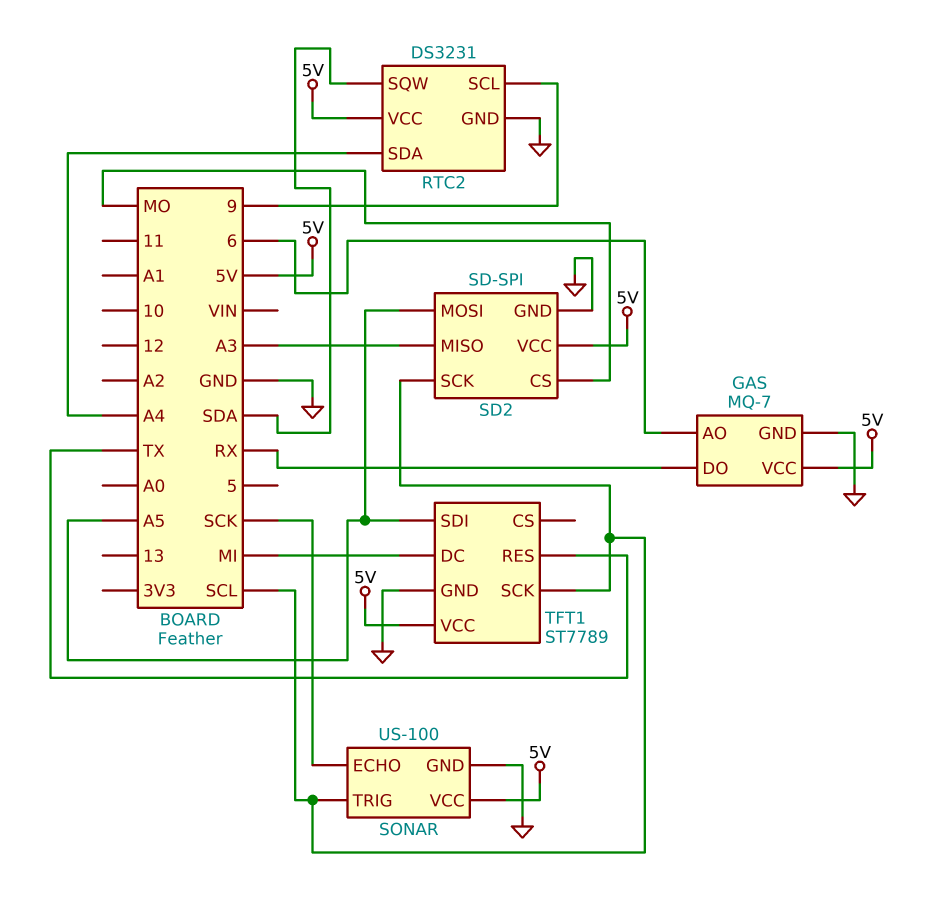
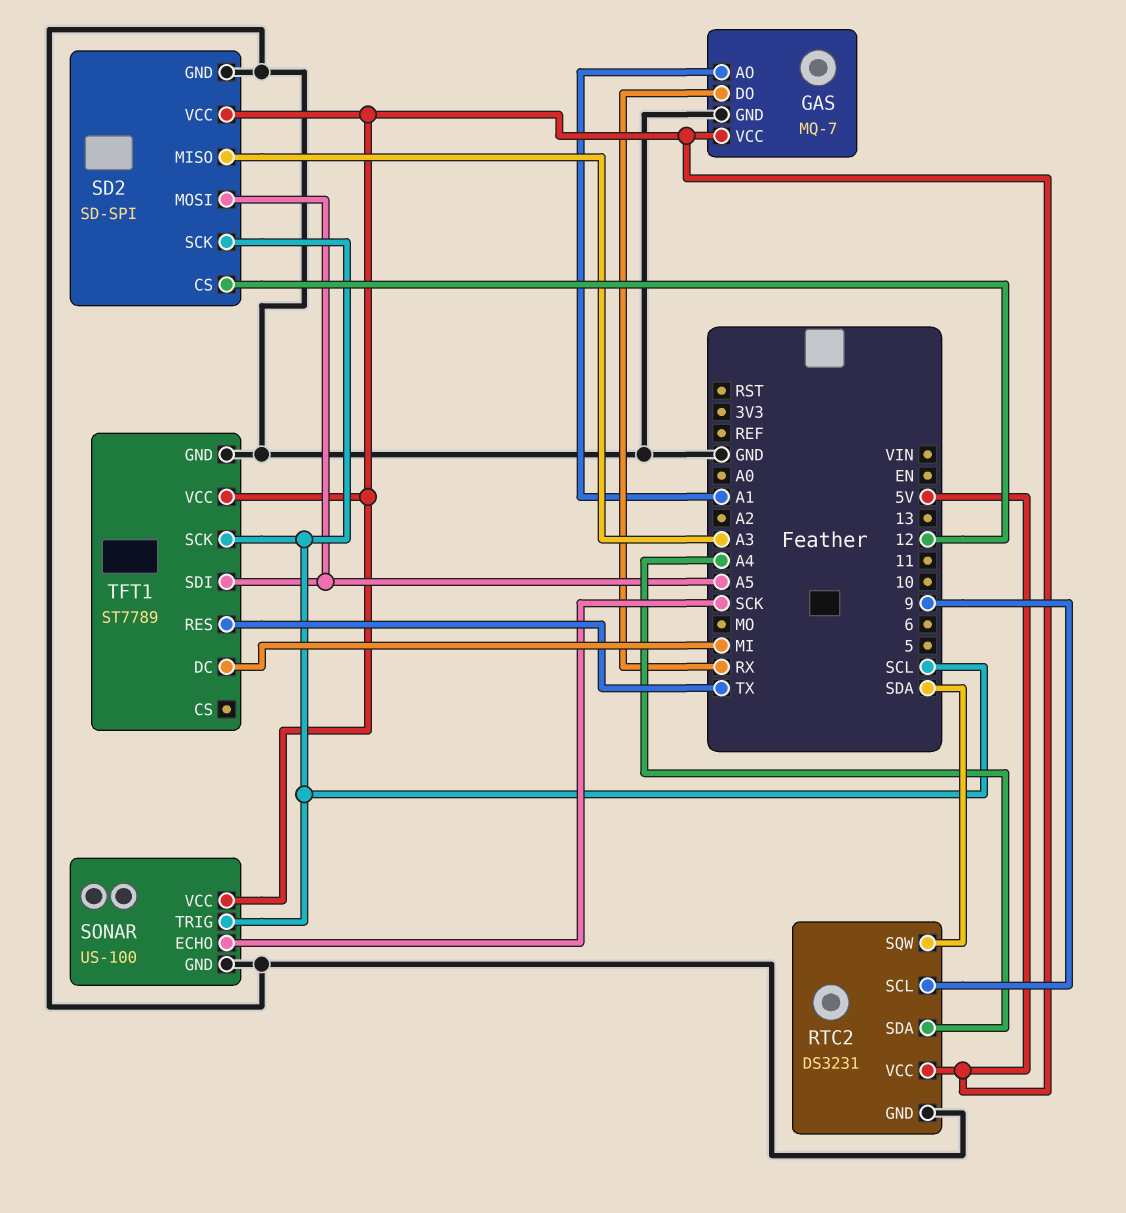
GAS pin AO: 6 -> A1
SD2 pin CS: MO -> 12

